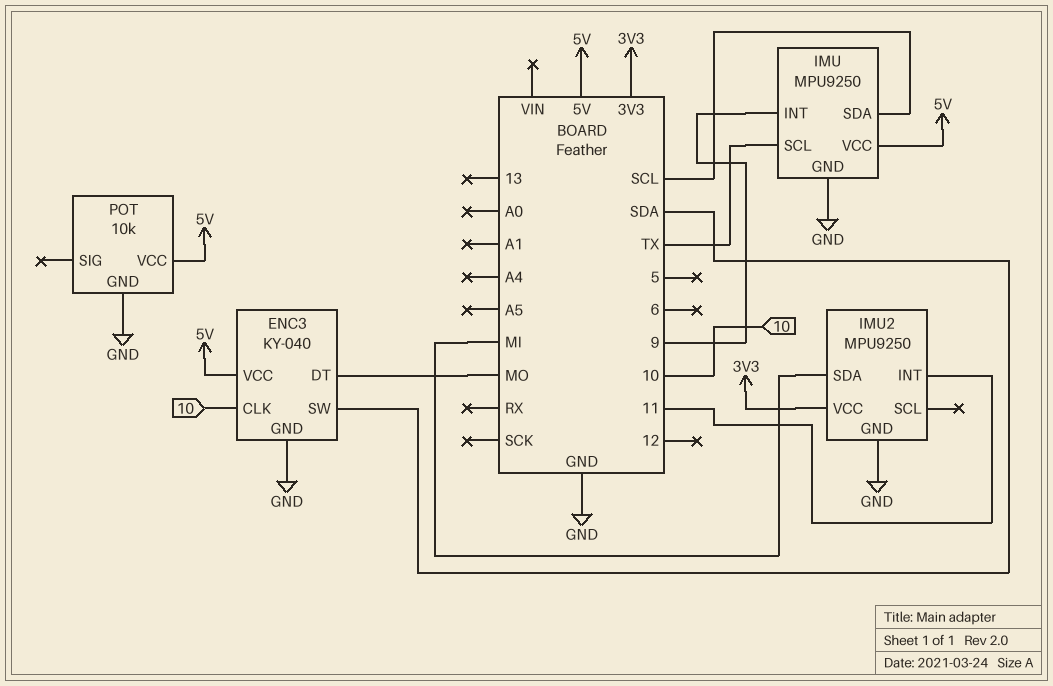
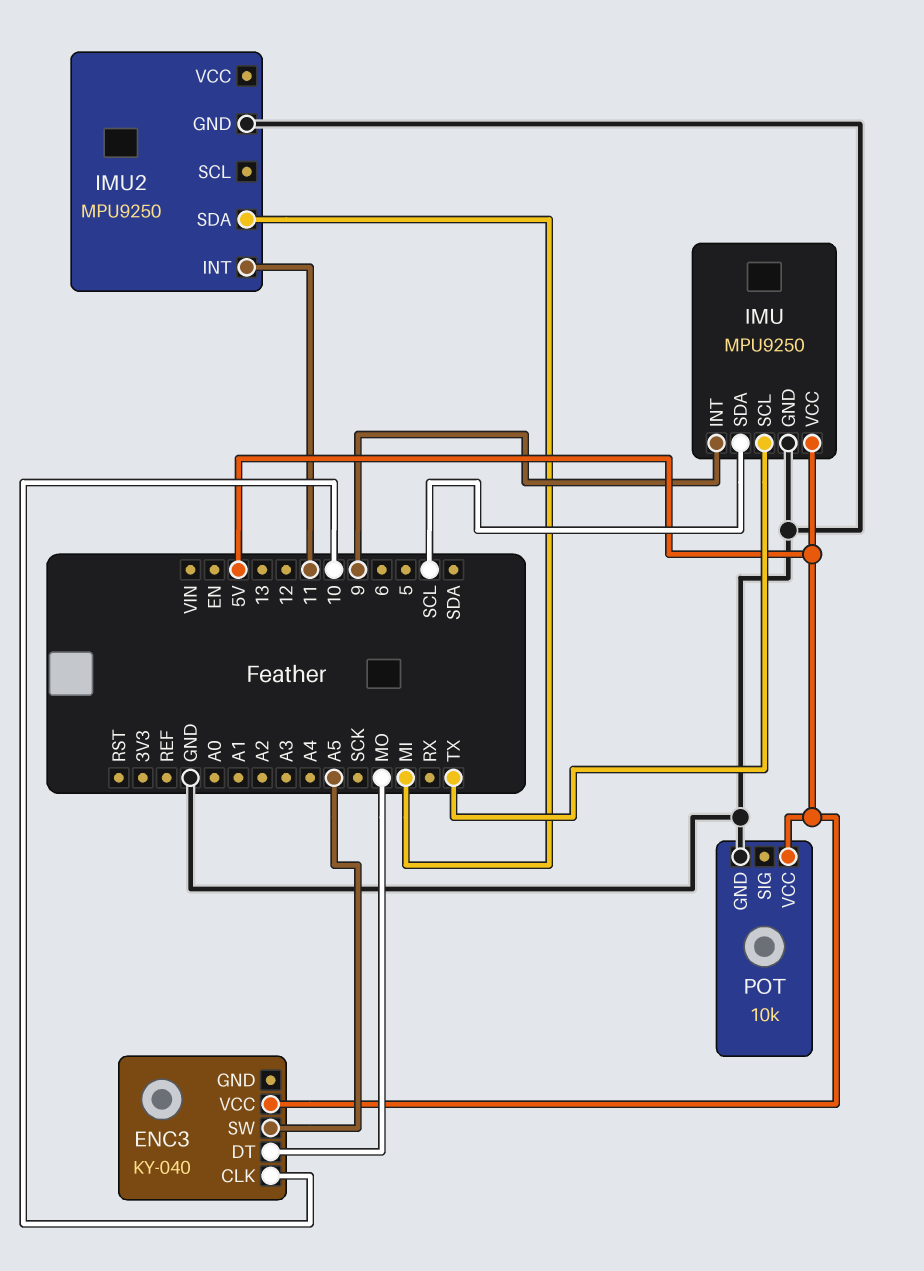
ENC3 pin GND: GND -> none
ENC3 pin SW: SDA -> A5
IMU2 pin VCC: 3V3 -> none

